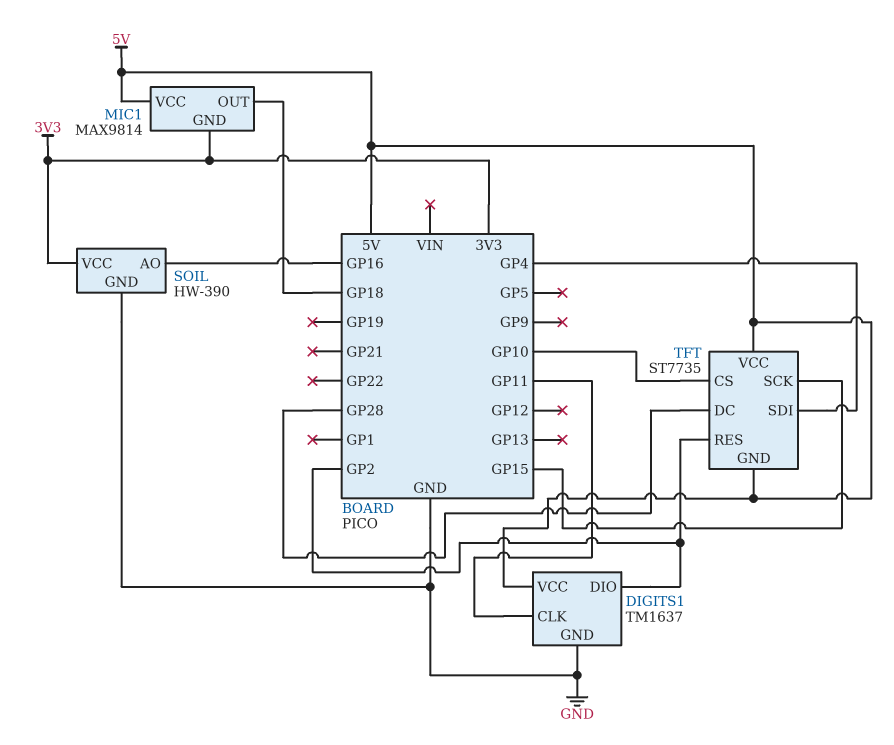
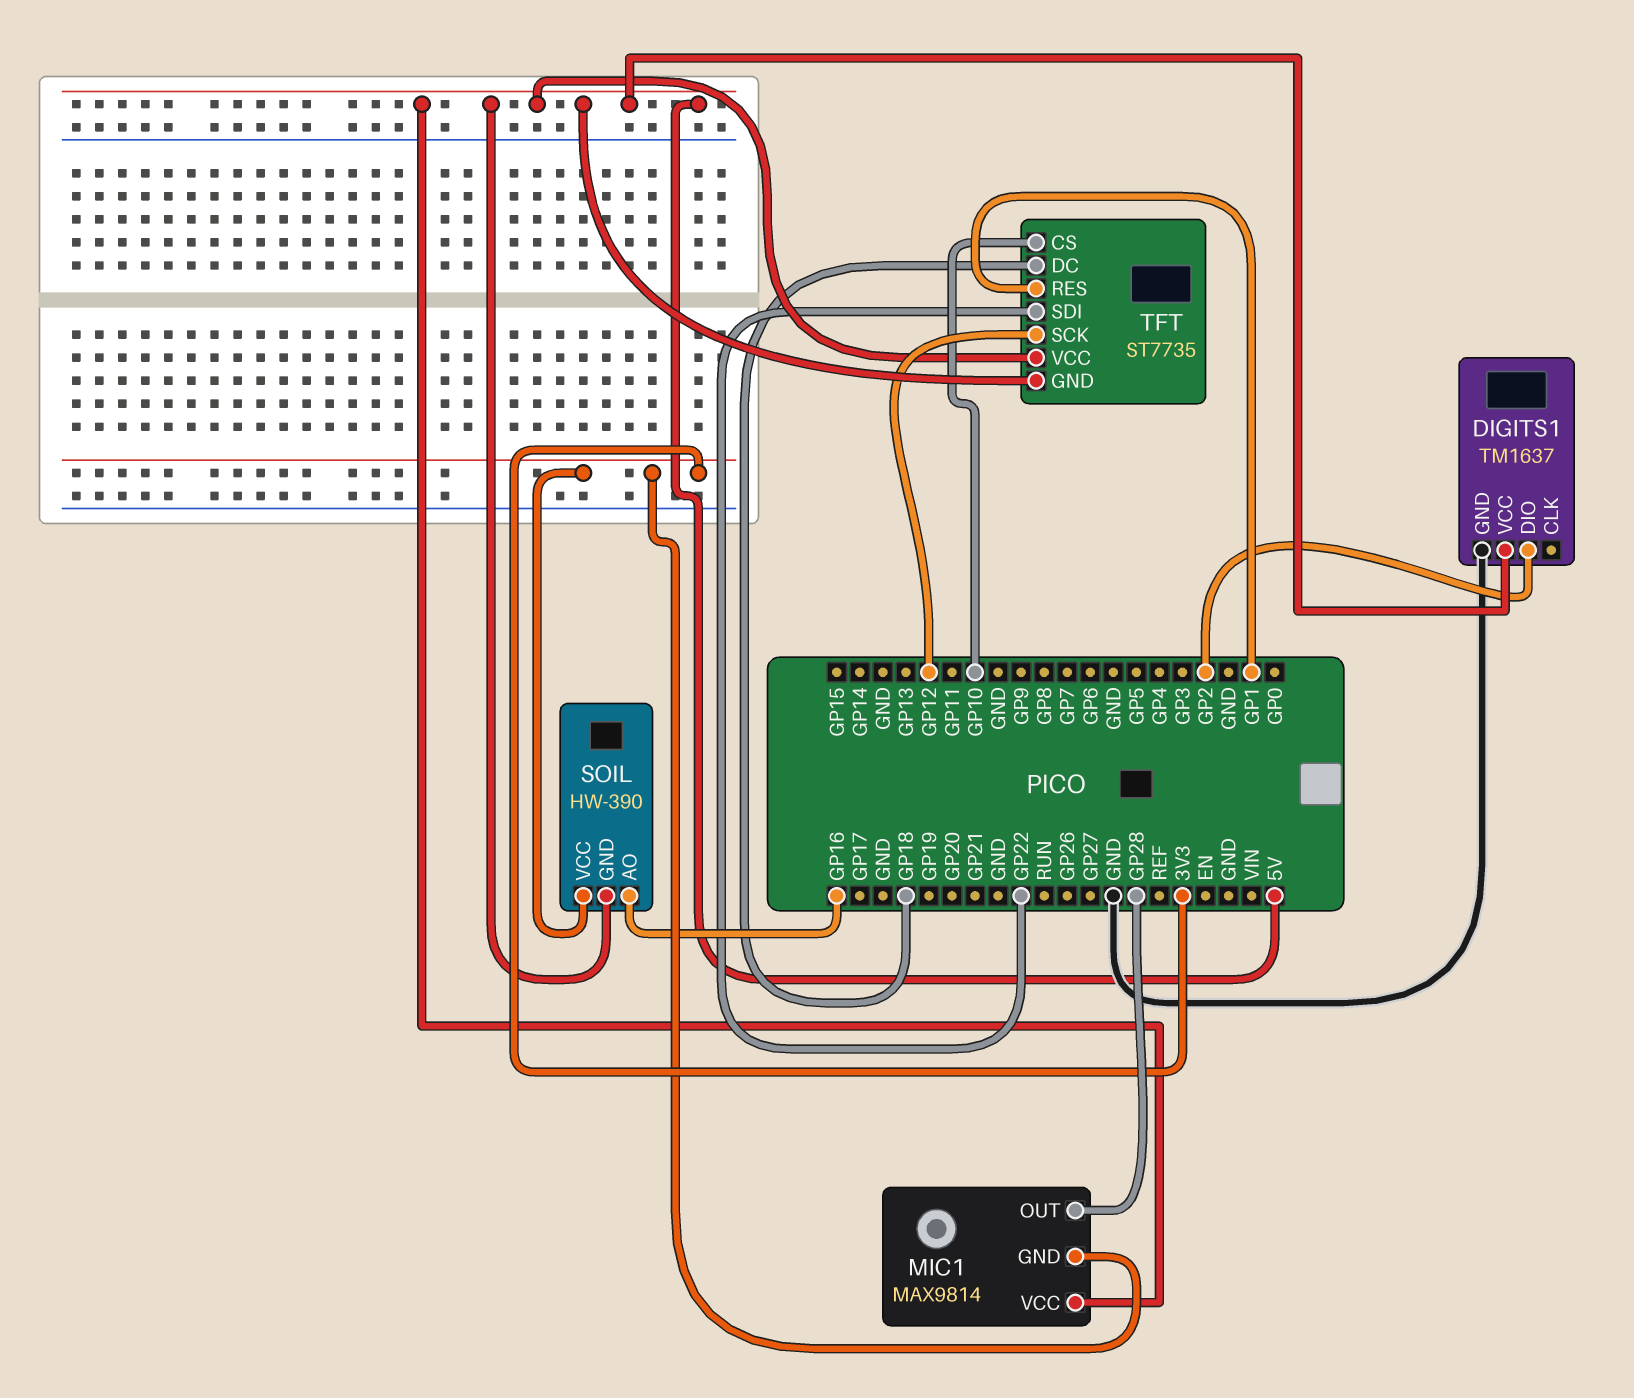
DIGITS1 pin CLK: GP11 -> none
MIC1 pin OUT: GP18 -> GP28
SOIL pin GND: GND -> 5V
TFT pin DC: GP28 -> GP18
TFT pin RES: GP2 -> GP1
TFT pin SCK: GP15 -> GP12
TFT pin SDI: GP4 -> GP22

